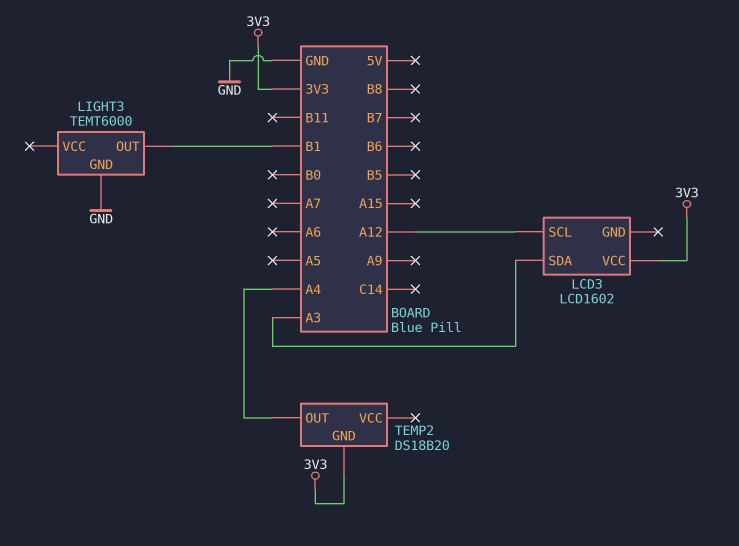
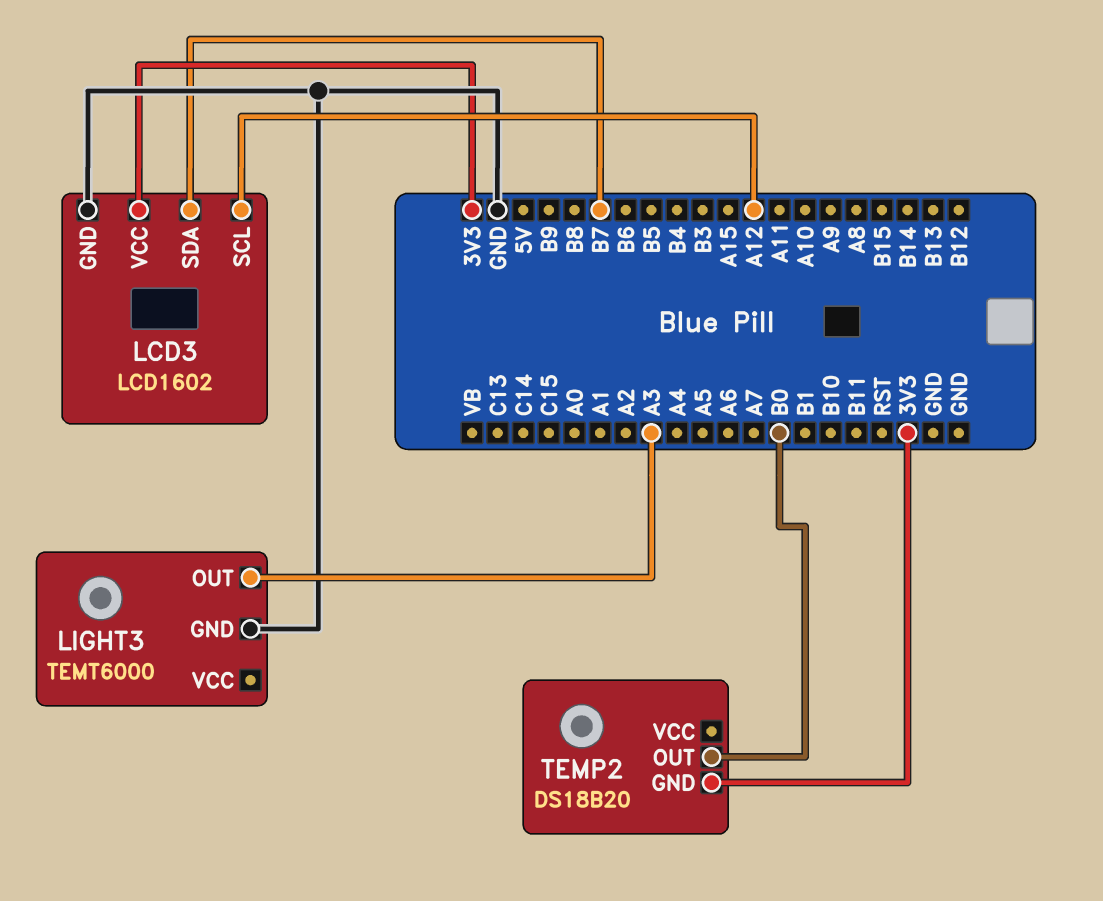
LCD3 pin GND: none -> GND
LCD3 pin SDA: A3 -> B7
LIGHT3 pin OUT: B1 -> A3
TEMP2 pin OUT: A4 -> B0

